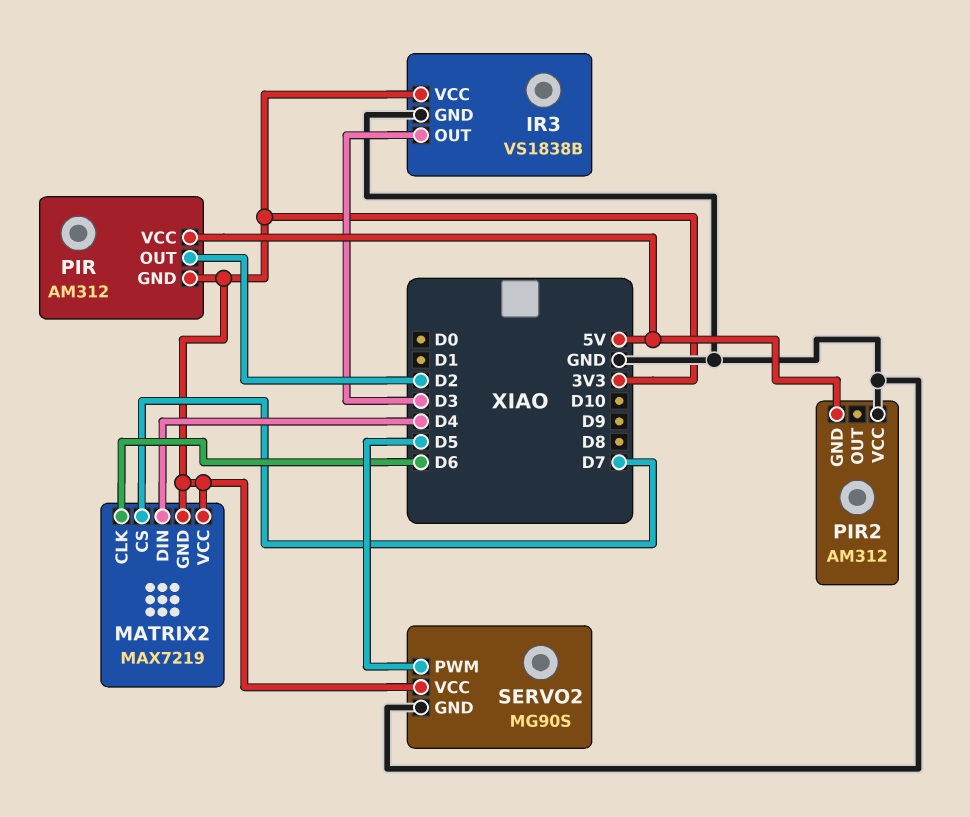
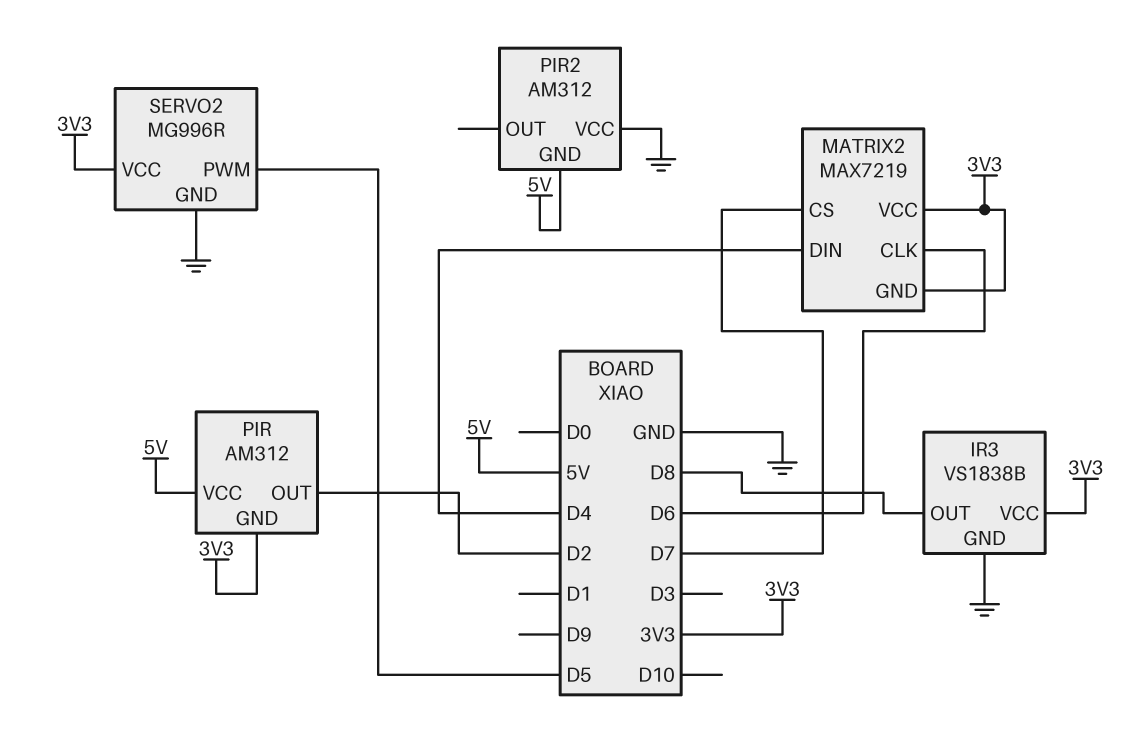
IR3 pin OUT: D3 -> D8
SERVO2: MG90S -> MG996R

